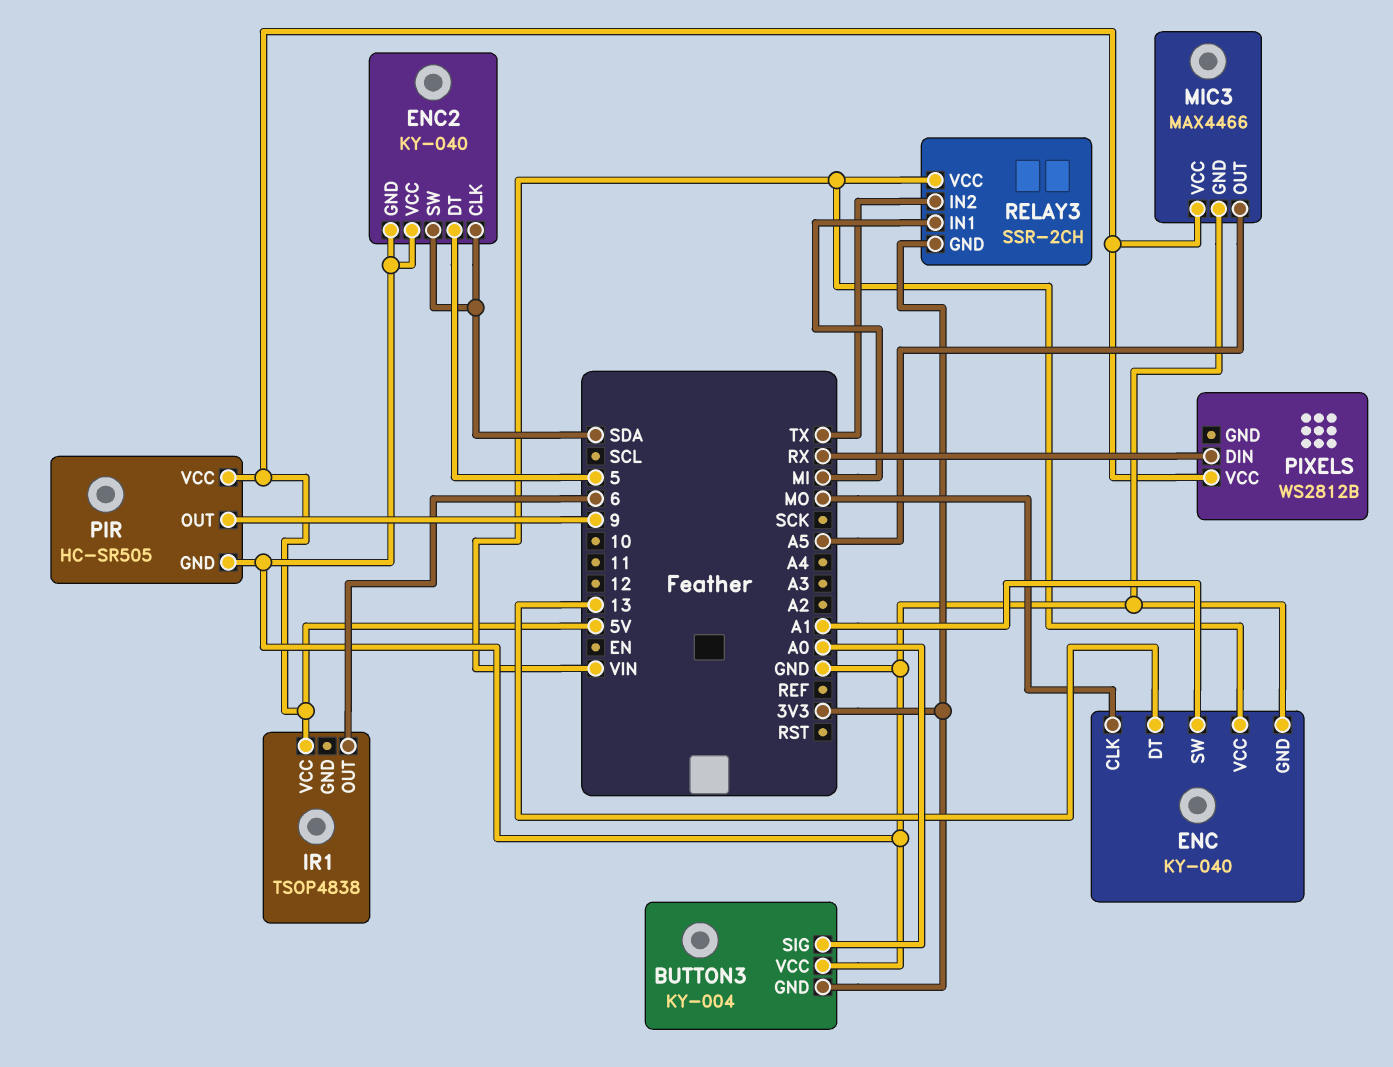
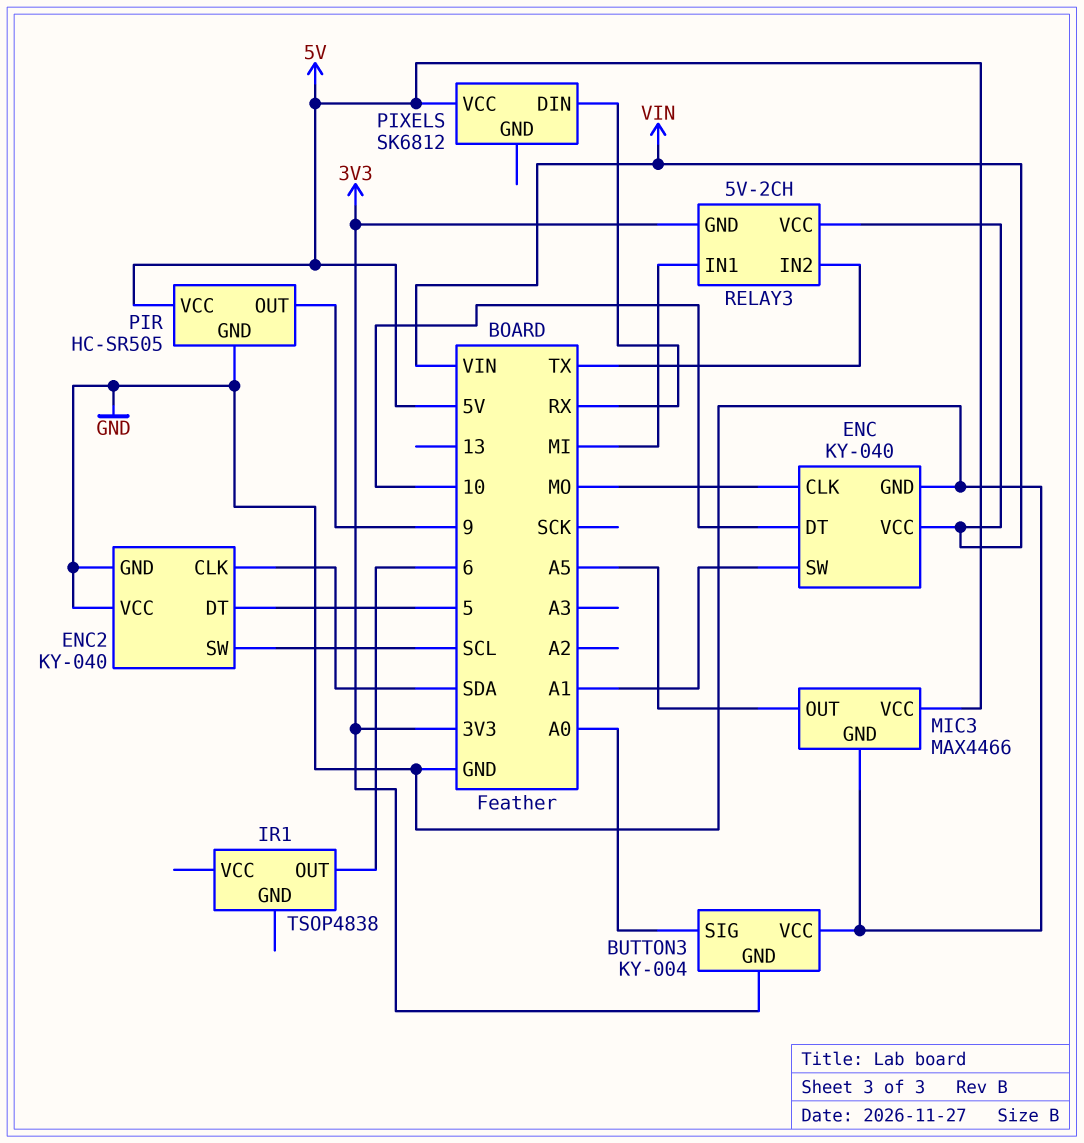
ENC pin DT: 13 -> 10
ENC2 pin SW: SDA -> SCL
IR1 pin VCC: 5V -> none
PIXELS: WS2812B -> SK6812
RELAY3: SSR-2CH -> 5V-2CH

